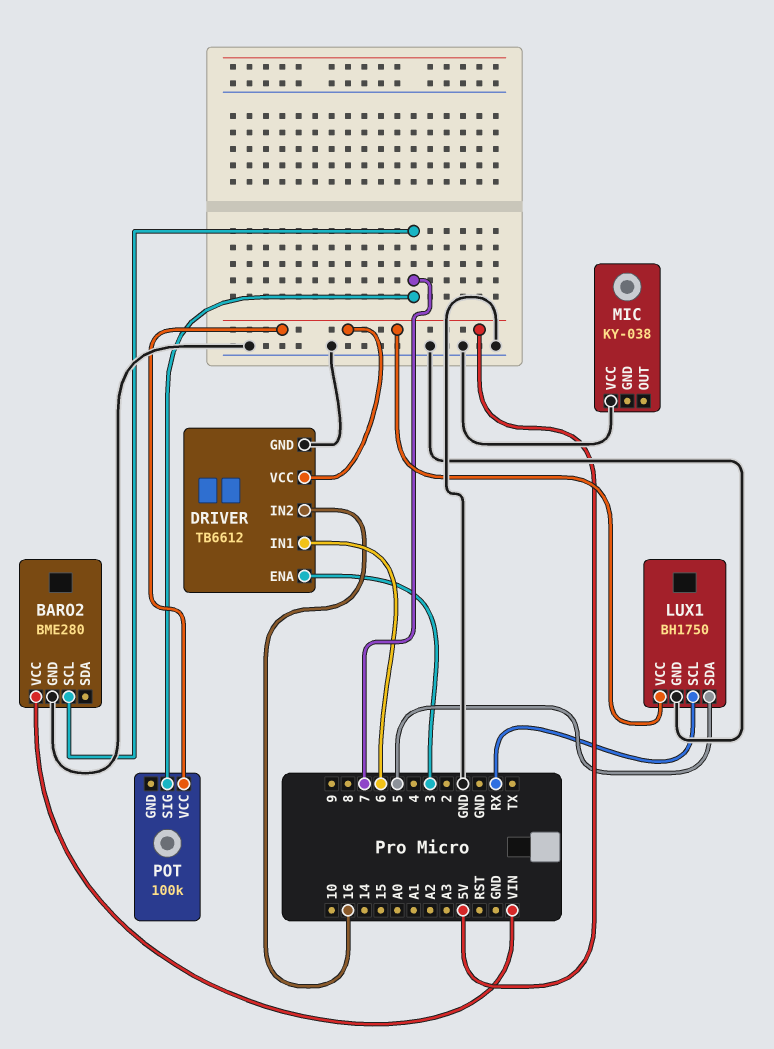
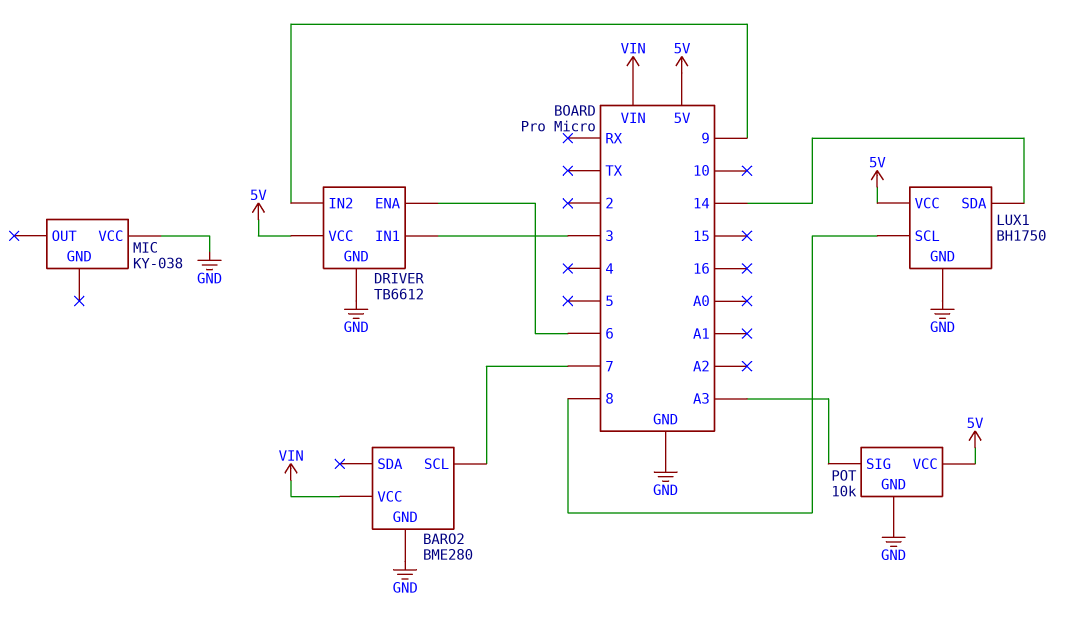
DRIVER pin ENA: 3 -> 6
DRIVER pin IN1: 6 -> 3
DRIVER pin IN2: 16 -> 9
LUX1 pin SCL: RX -> 8
LUX1 pin SDA: 5 -> 14
POT: 100k -> 10k
POT pin GND: none -> GND
POT pin SIG: 7 -> A3

